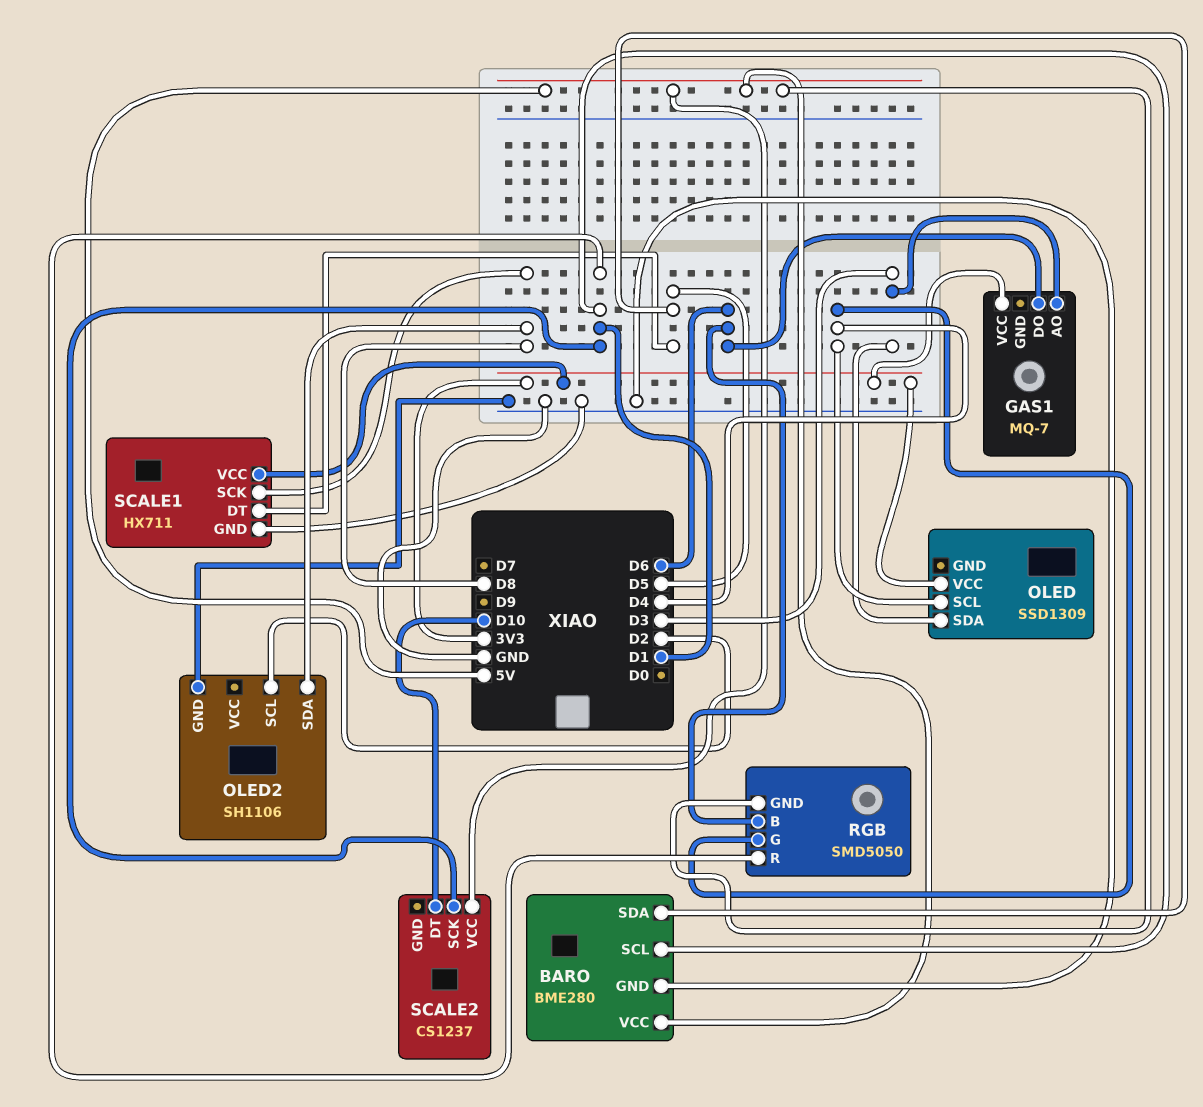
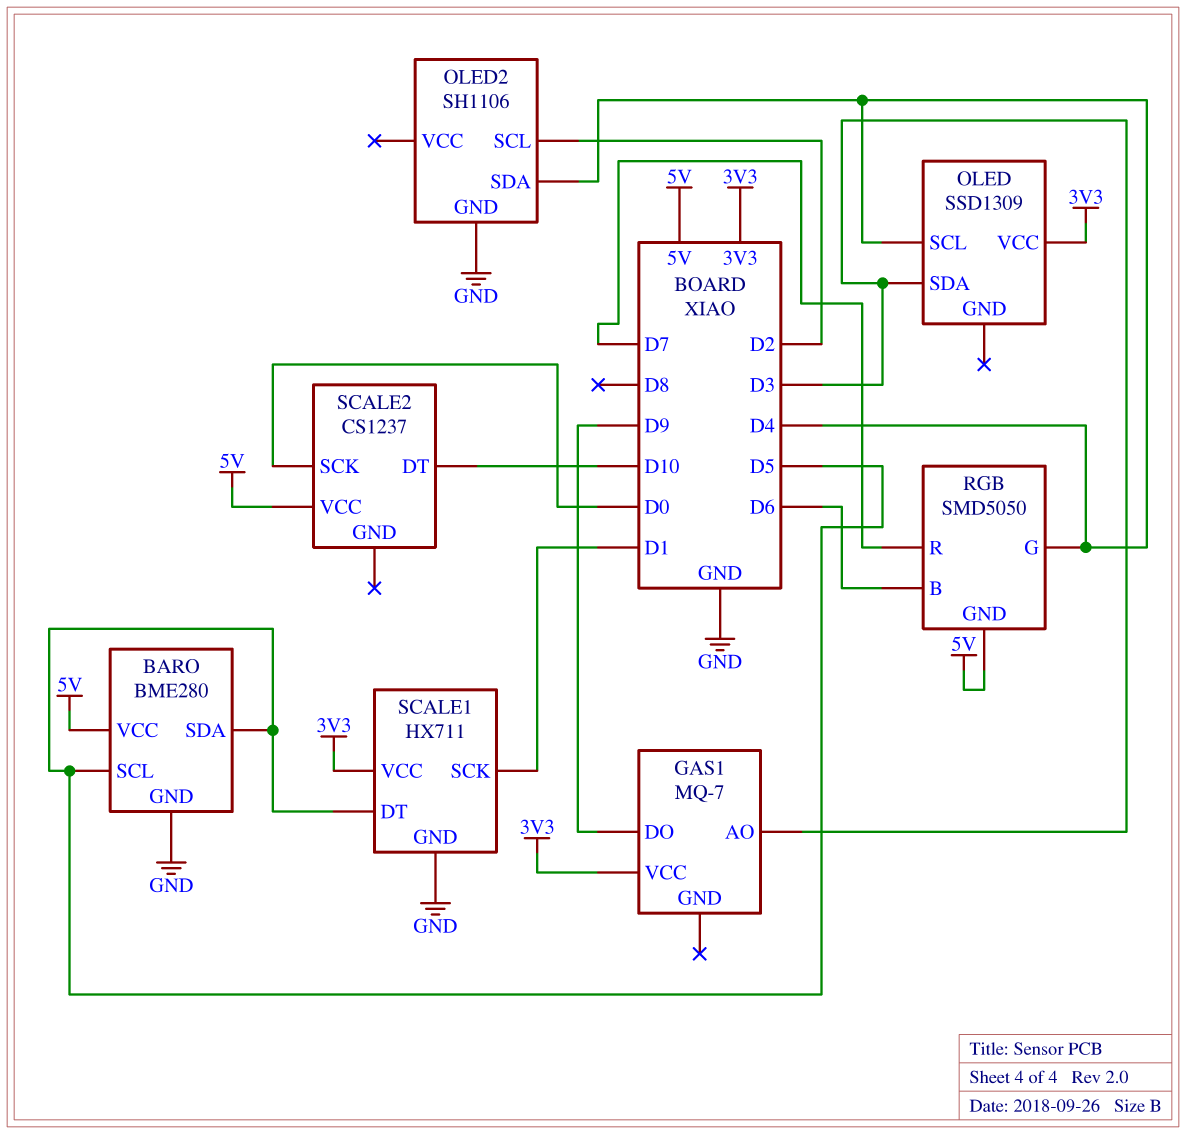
BARO pin SCL: D1 -> D5
GAS1 pin DO: D6 -> D9
OLED2 pin SDA: D8 -> D4
RGB pin R: D1 -> D7
SCALE1 pin SCK: D8 -> D1
SCALE2 pin SCK: D1 -> D0

